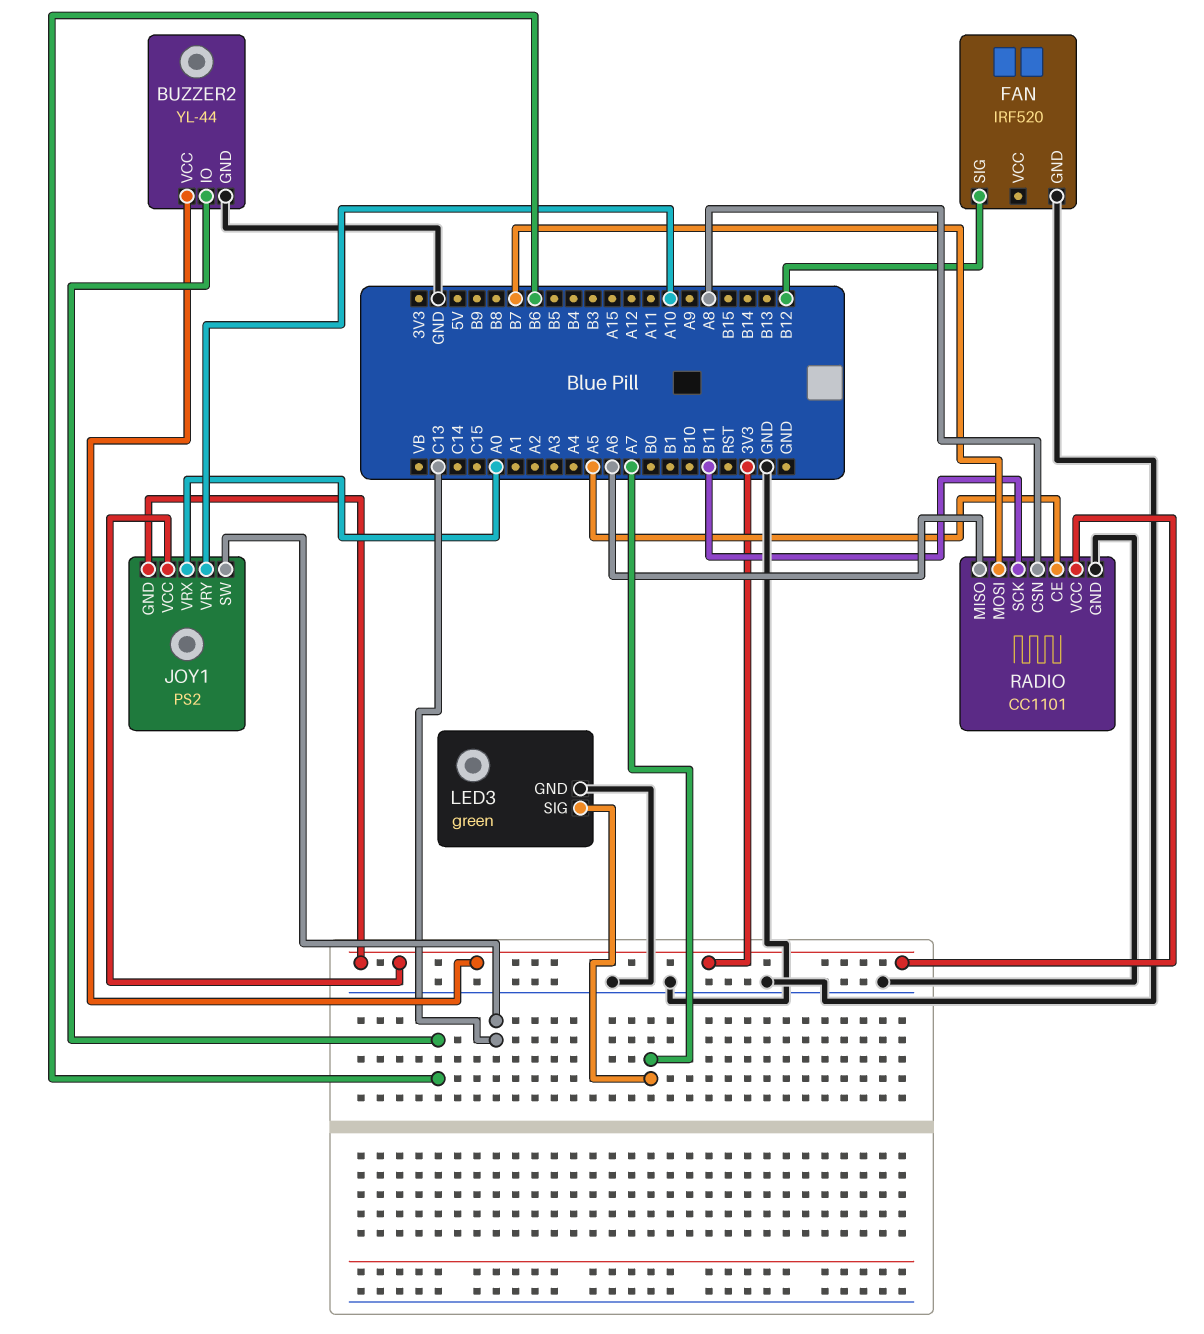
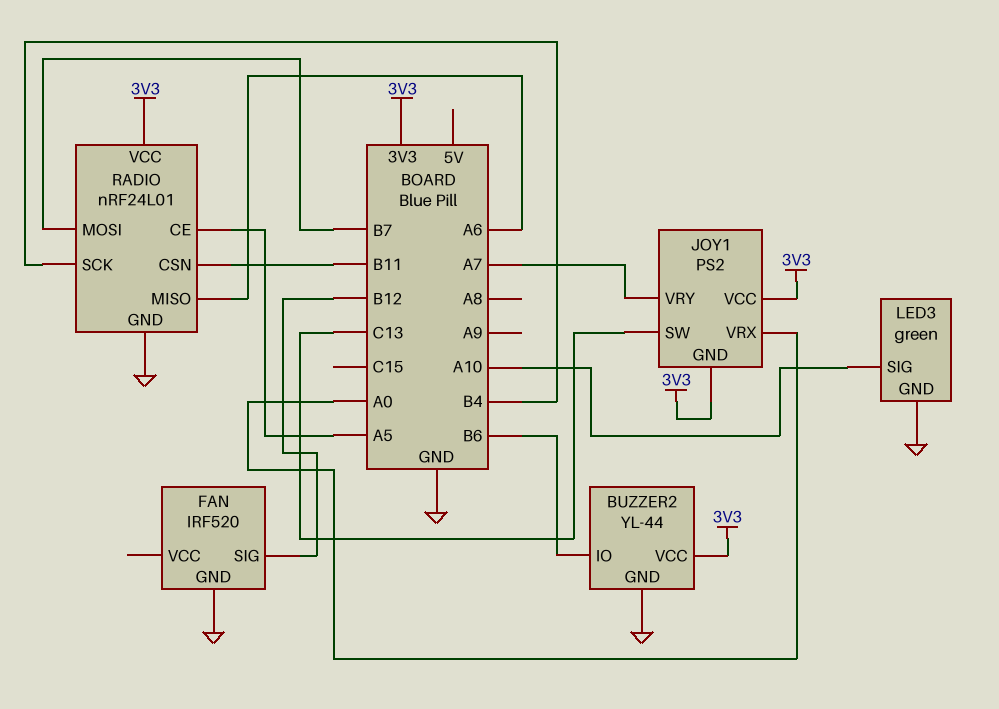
JOY1 pin VRY: A10 -> A7
LED3 pin SIG: A7 -> A10
RADIO: CC1101 -> nRF24L01
RADIO pin CSN: A8 -> B11
RADIO pin SCK: B11 -> B4

